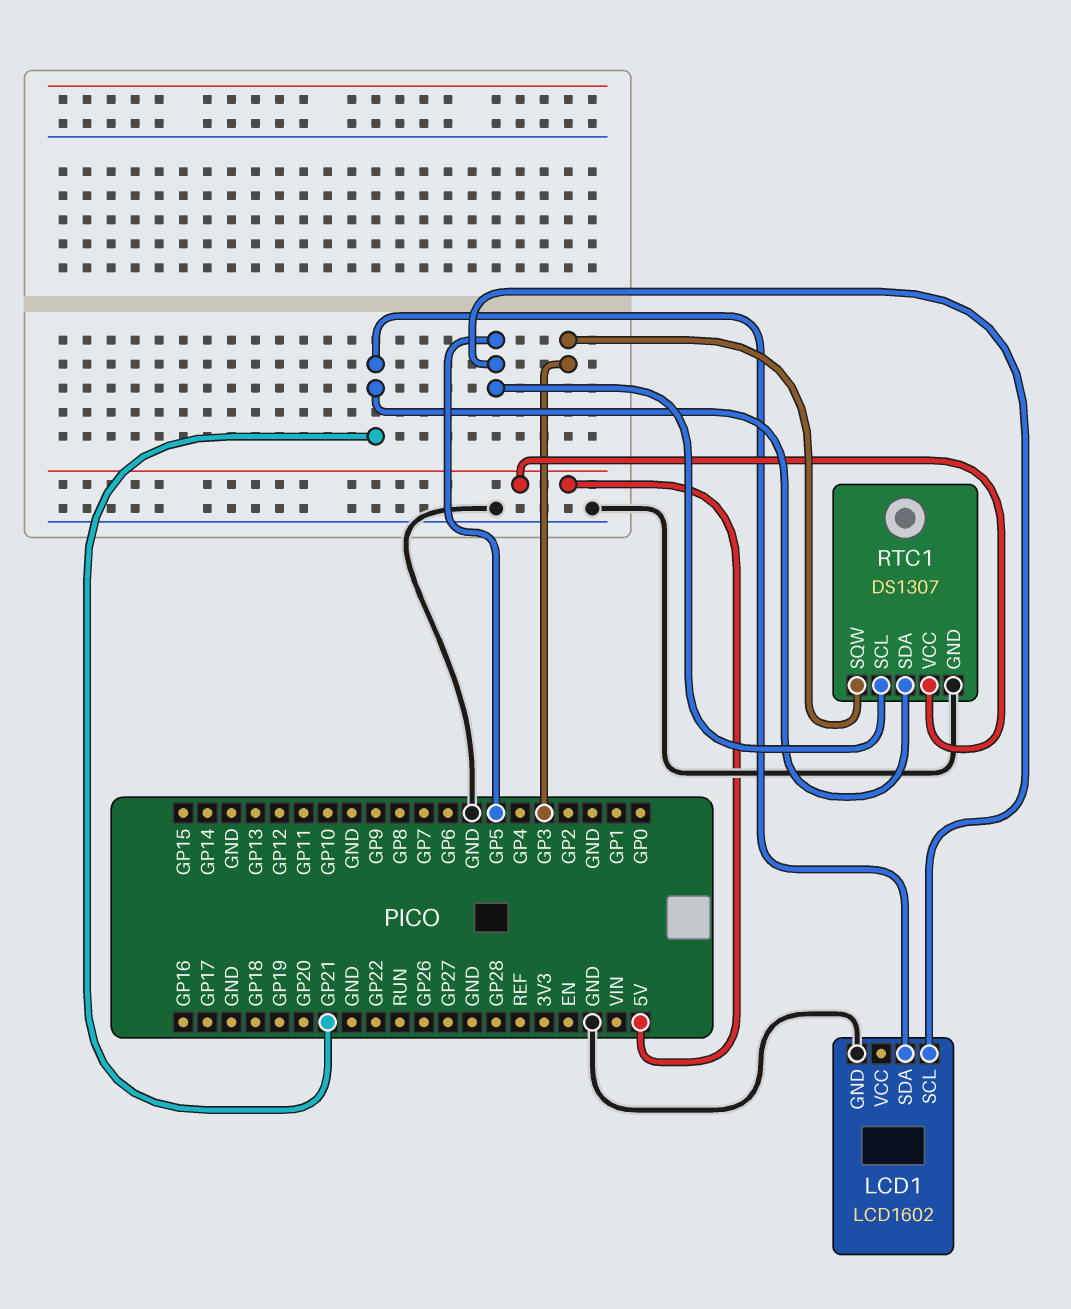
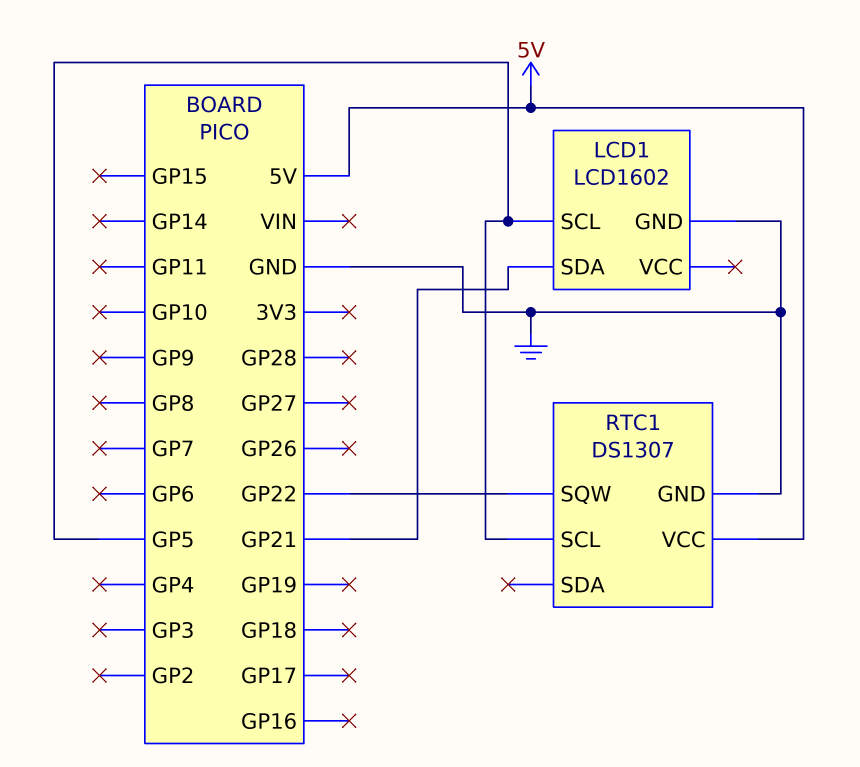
RTC1 pin SDA: GP21 -> none
RTC1 pin SQW: GP3 -> GP22

